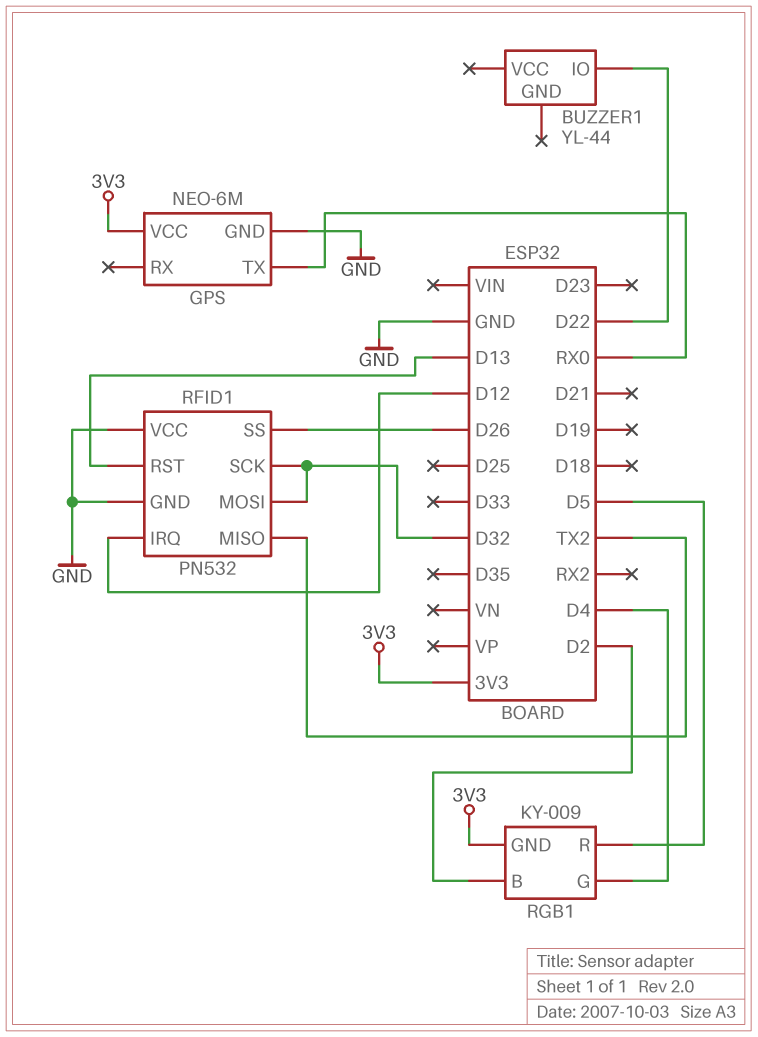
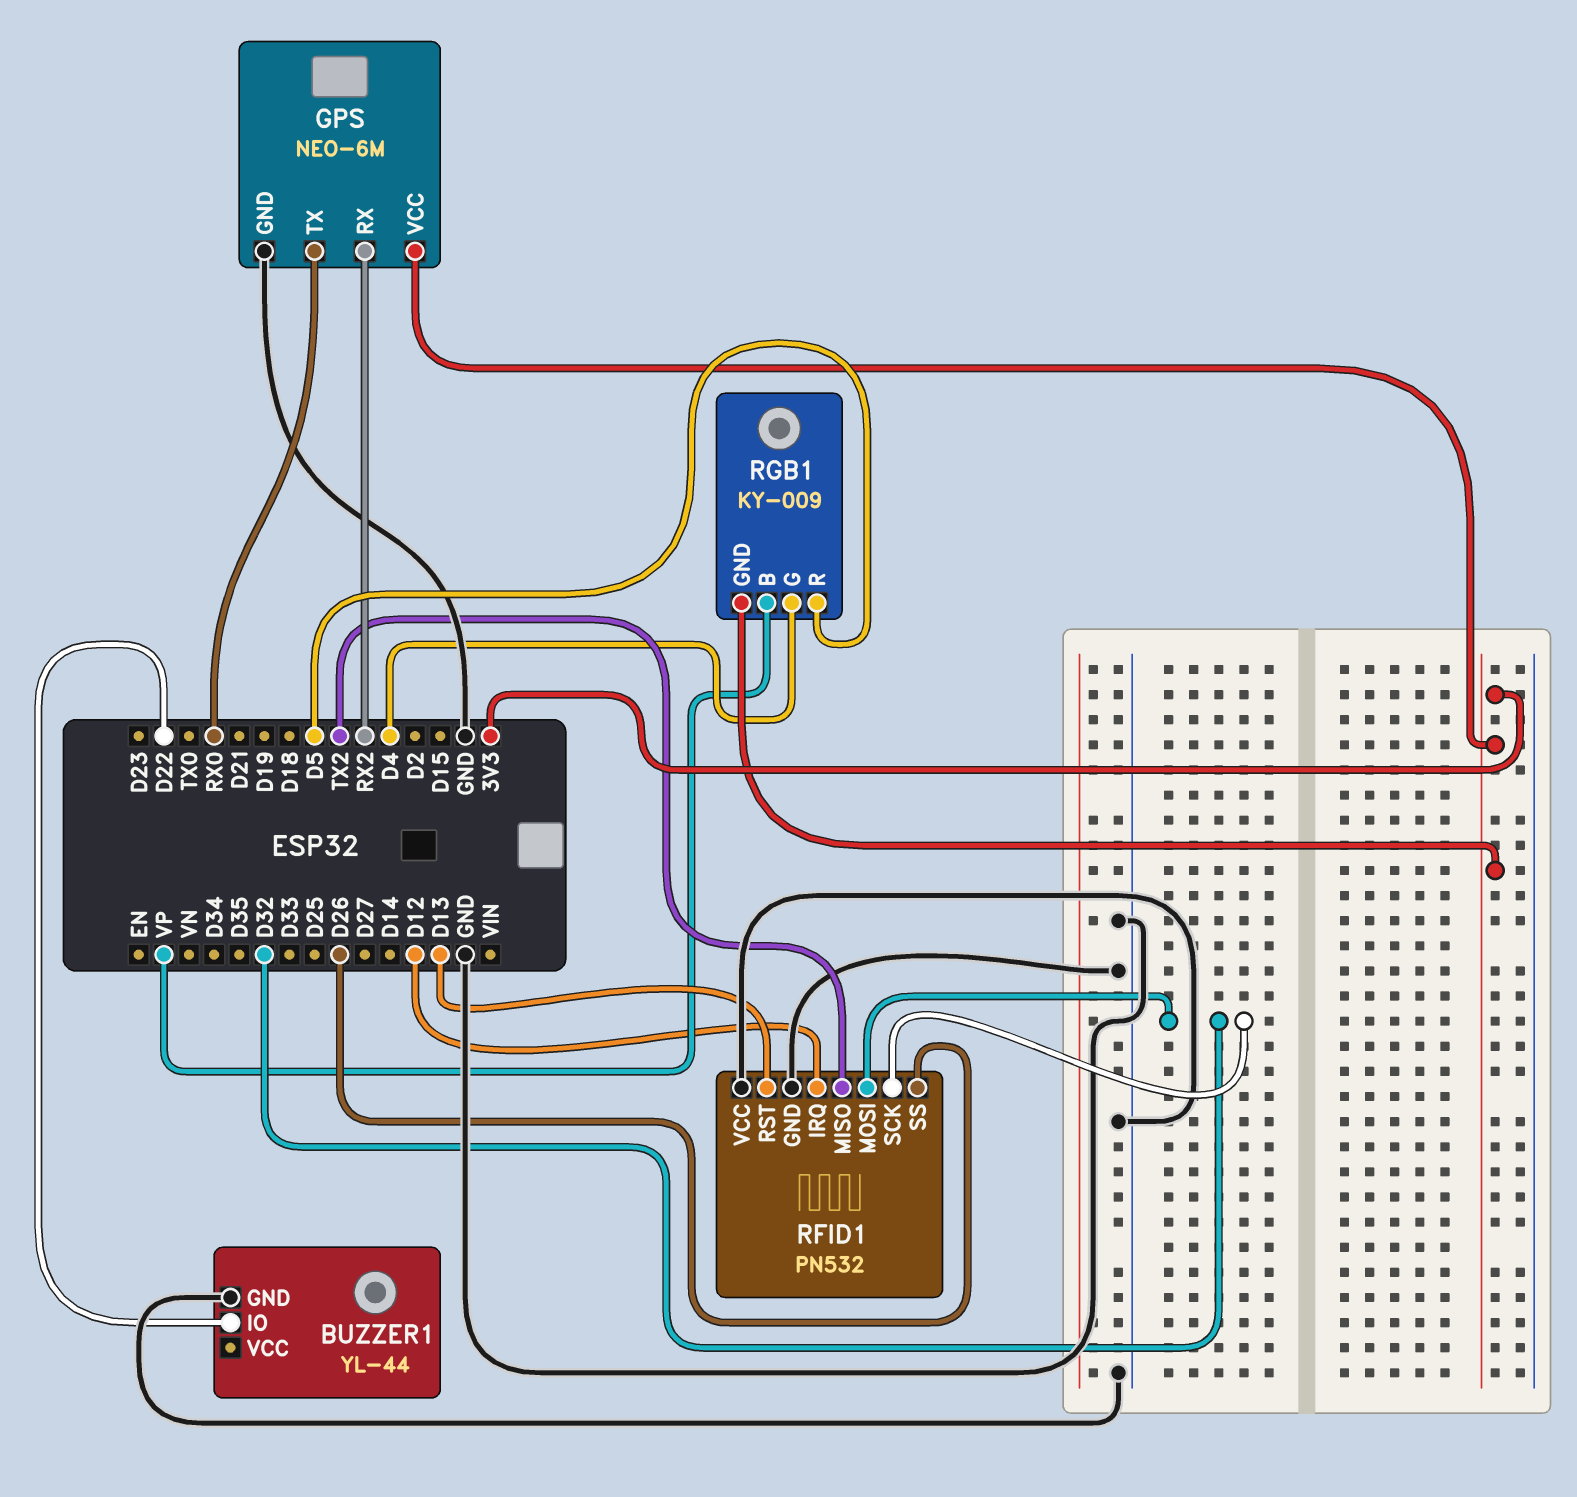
BUZZER1 pin GND: none -> GND
GPS pin RX: none -> RX2
RGB1 pin B: D2 -> VP

